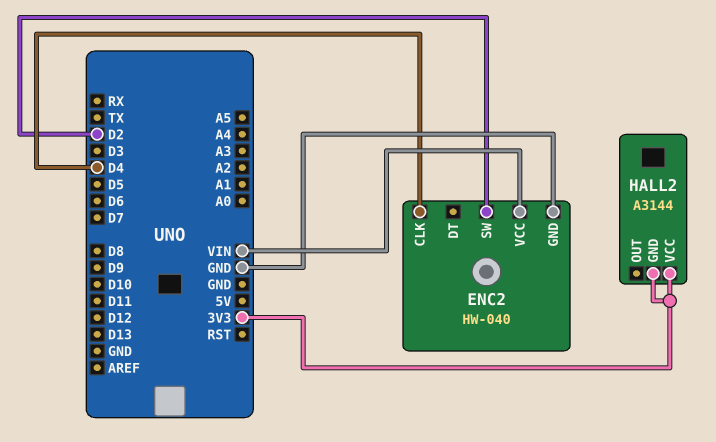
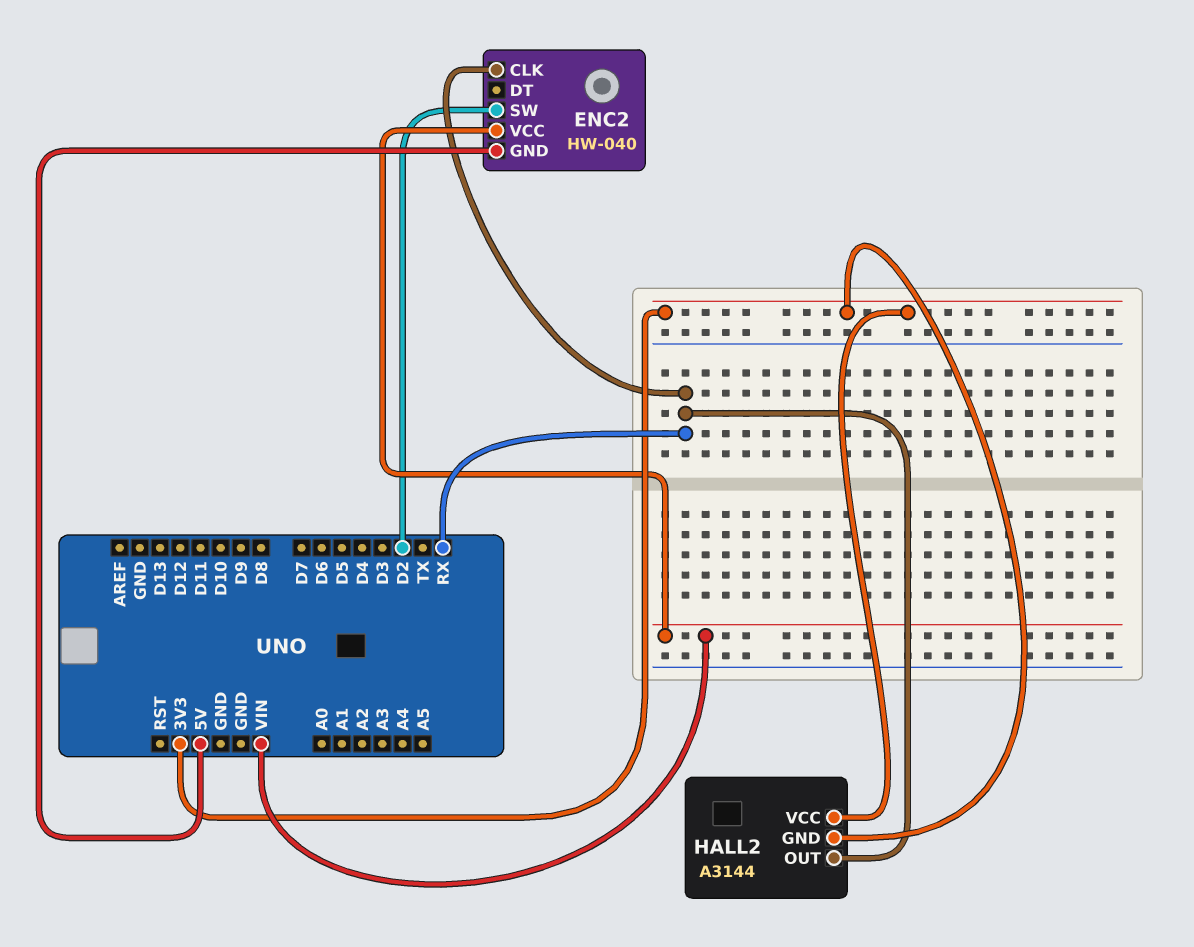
ENC2 pin CLK: D4 -> RX
ENC2 pin GND: GND -> 5V
HALL2 pin OUT: none -> RX

